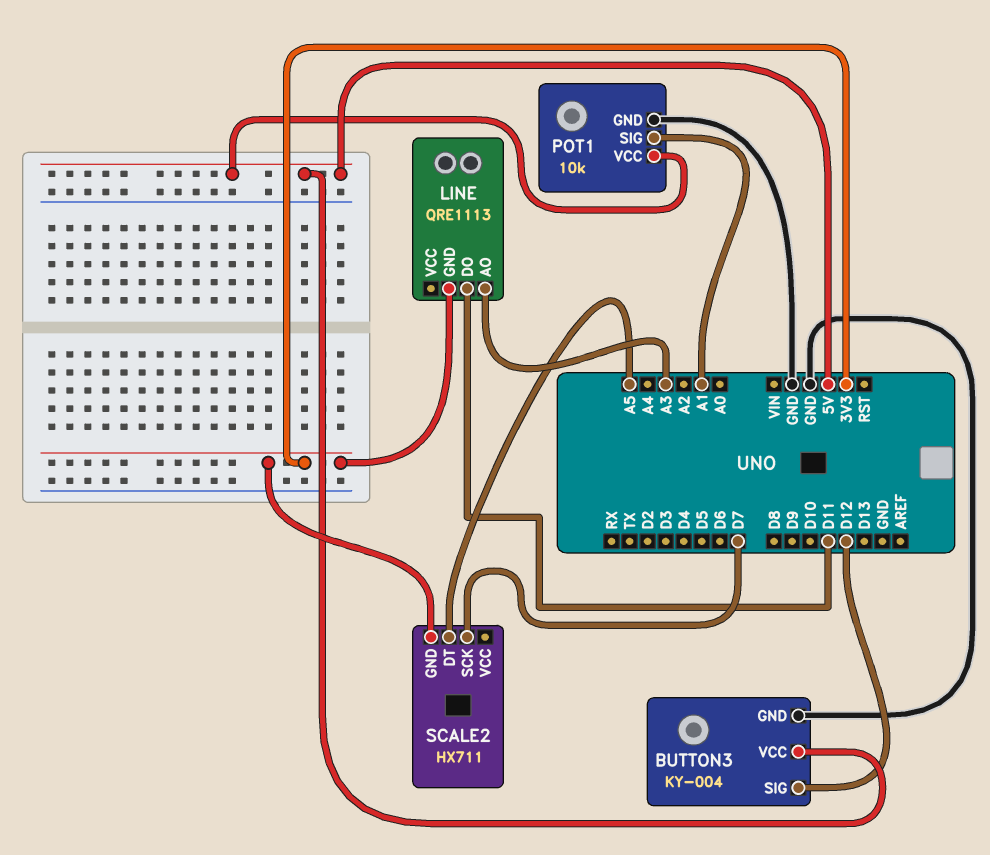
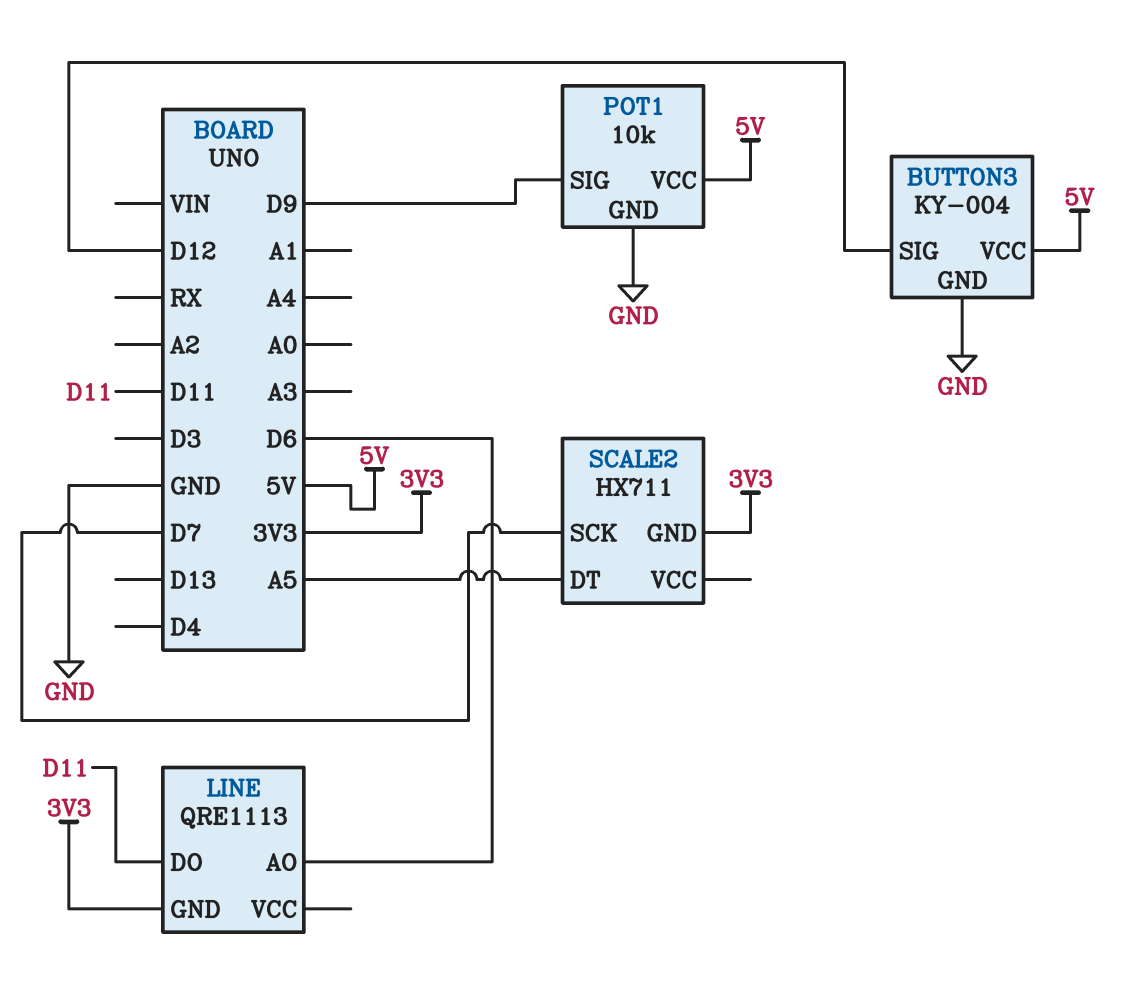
LINE pin AO: A3 -> D6
POT1 pin SIG: A1 -> D9

